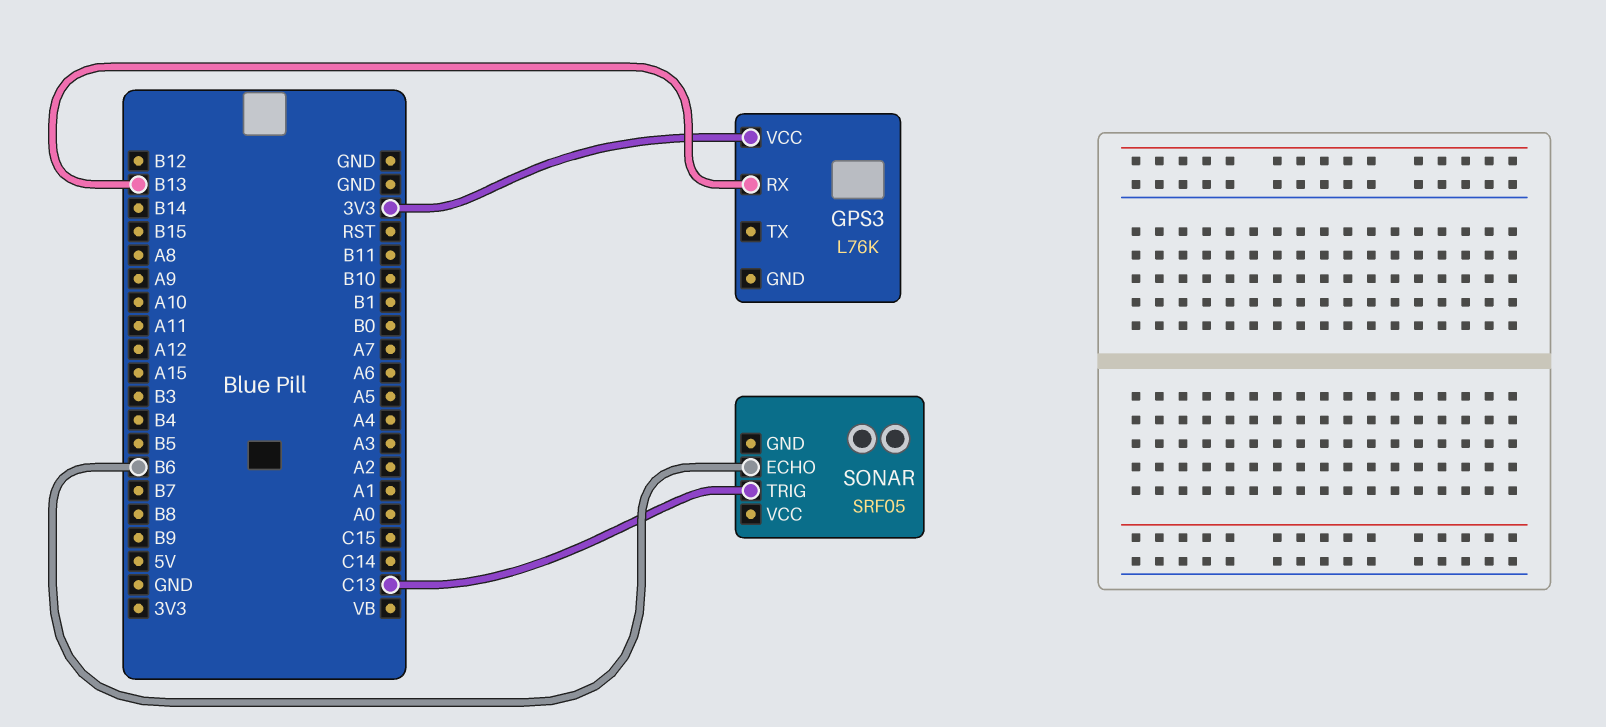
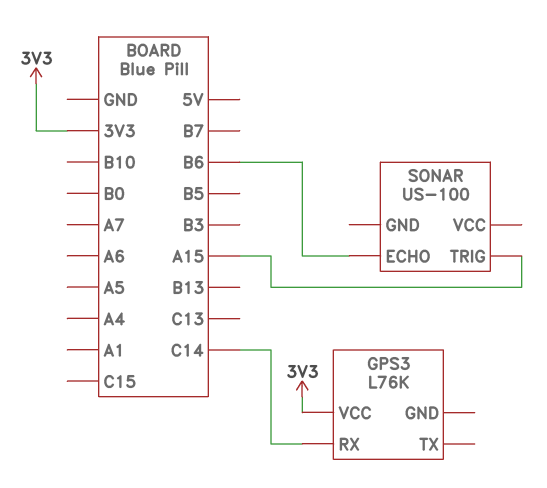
GPS3 pin RX: B13 -> C14
SONAR: SRF05 -> US-100
SONAR pin TRIG: C13 -> A15

